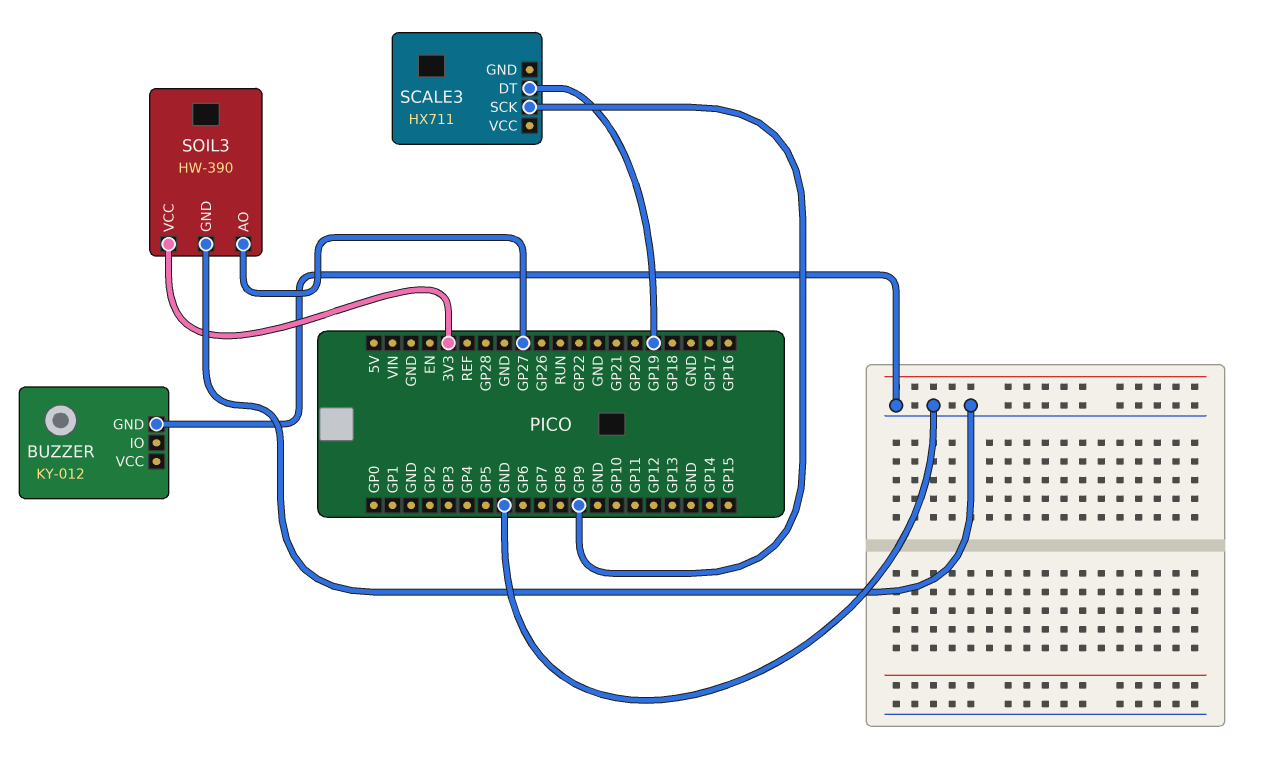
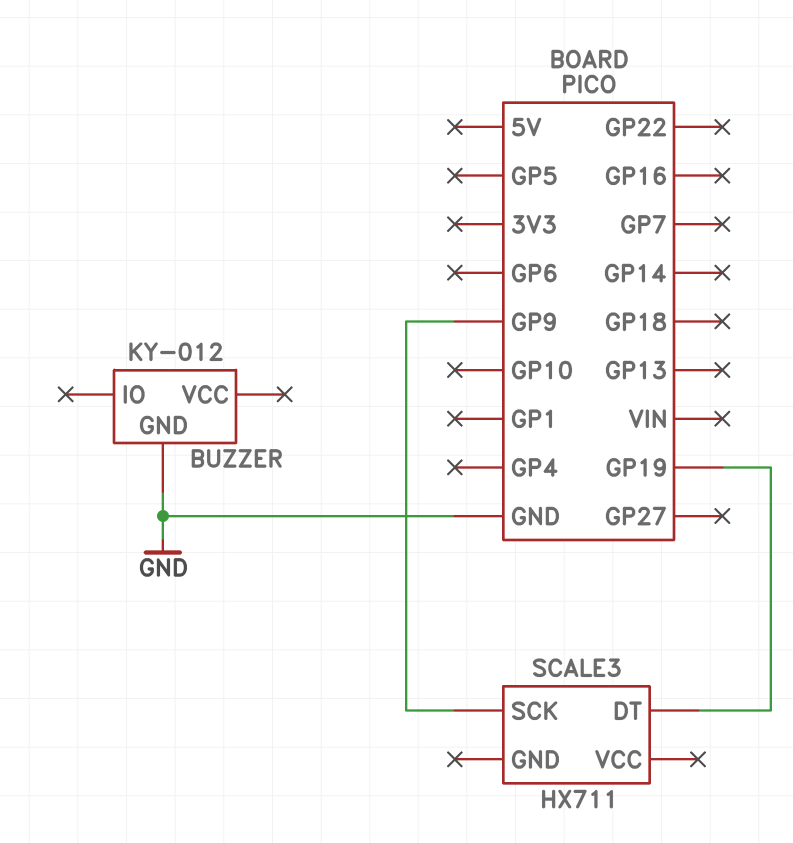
SOIL3: HW-390 -> none
SOIL3 pin AO: GP27 -> none
SOIL3 pin GND: GND -> none
SOIL3 pin VCC: 3V3 -> none

